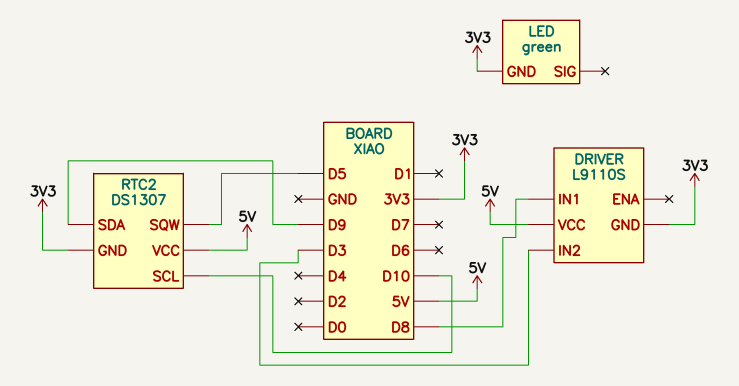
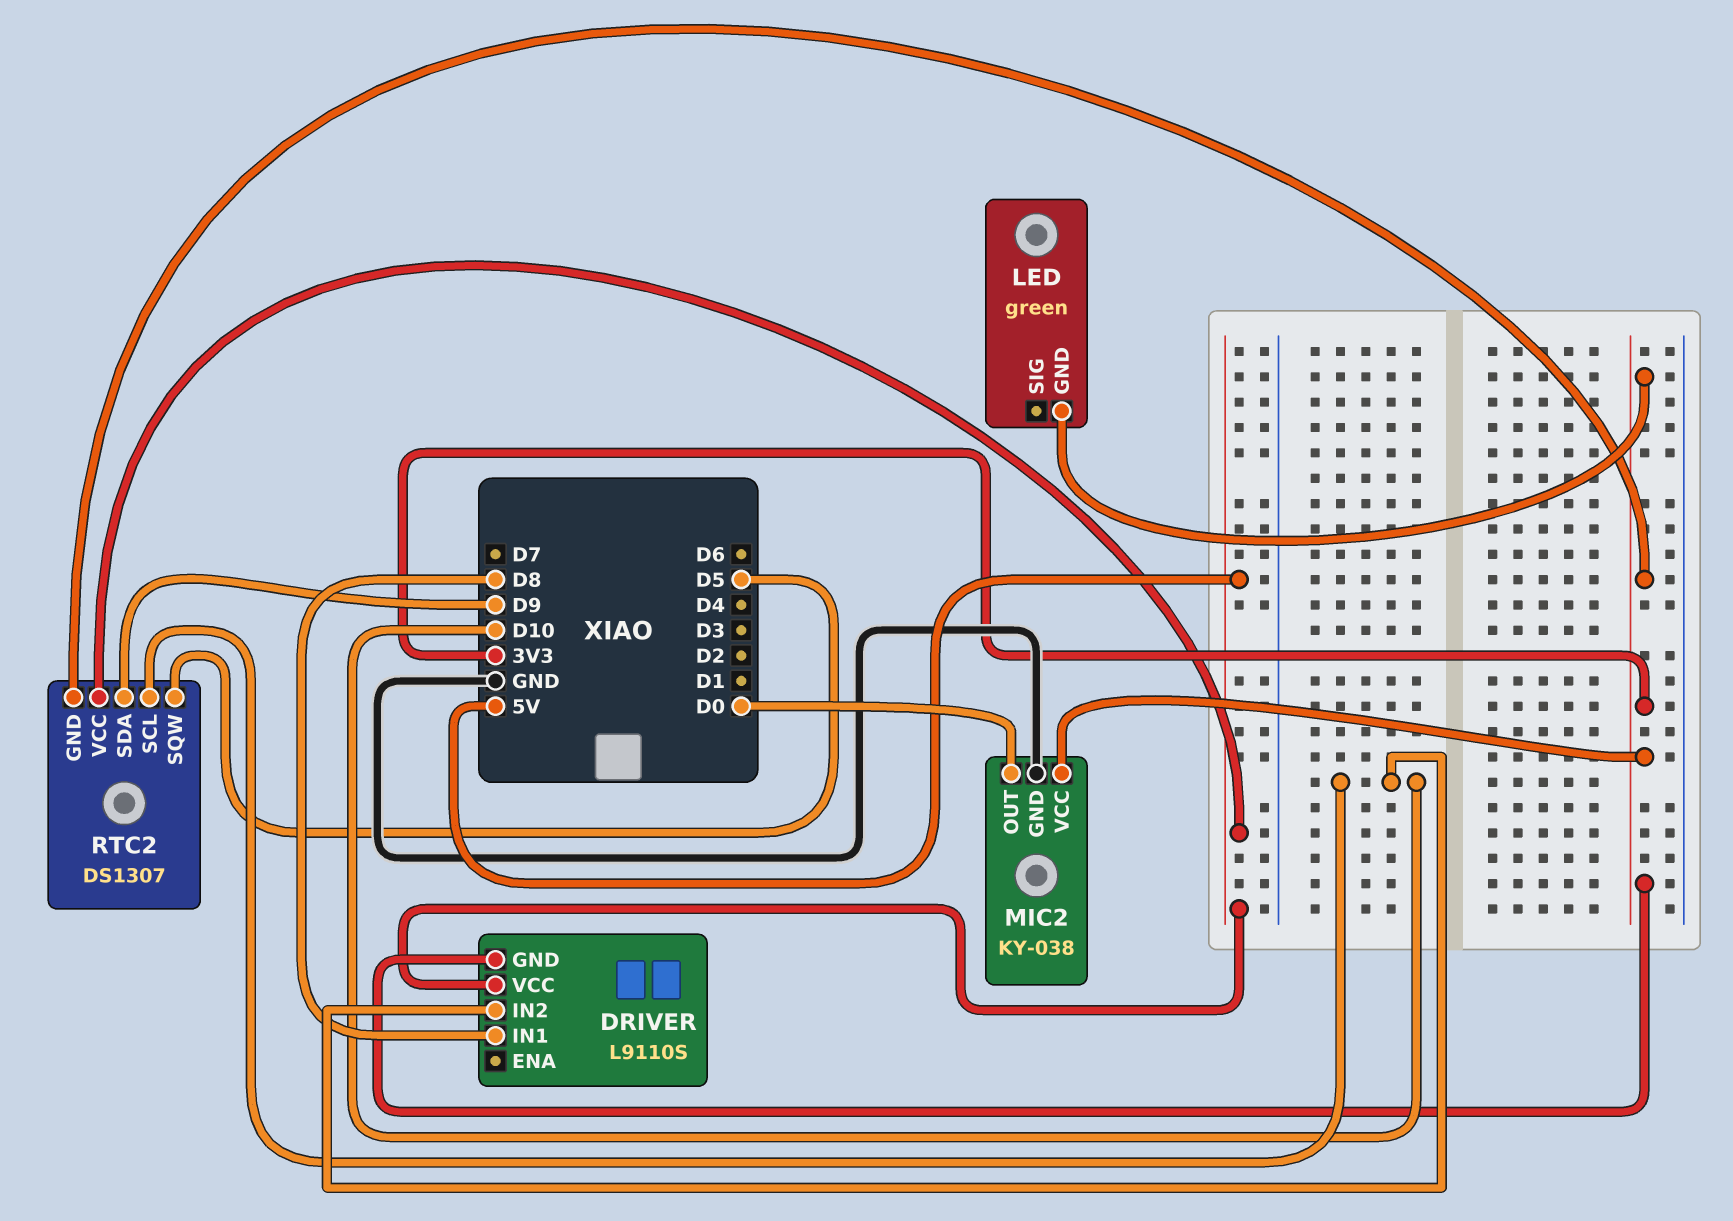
DRIVER pin IN2: D3 -> D10
MIC2: none -> KY-038
MIC2 pin GND: none -> GND
MIC2 pin OUT: none -> D0
MIC2 pin VCC: none -> 3V3

